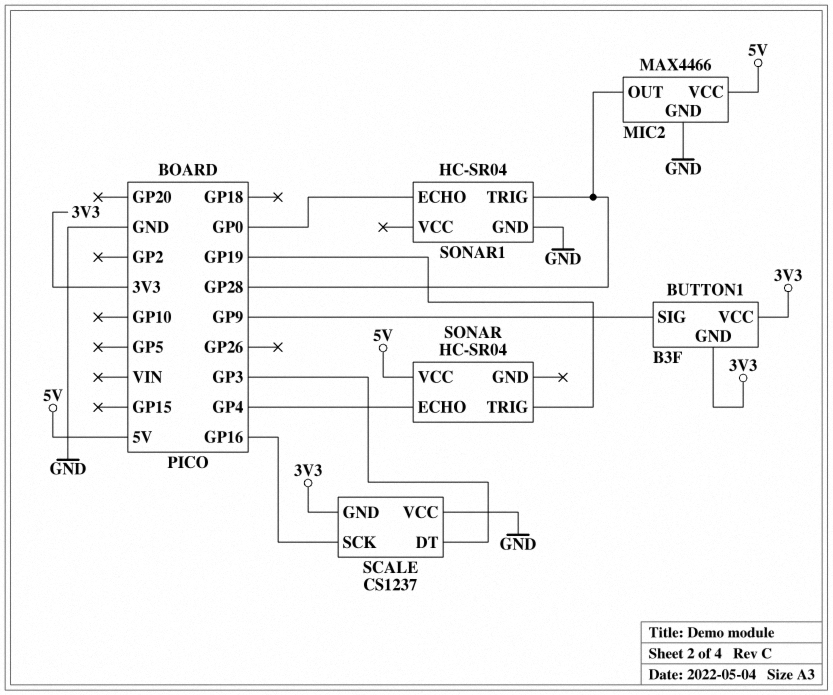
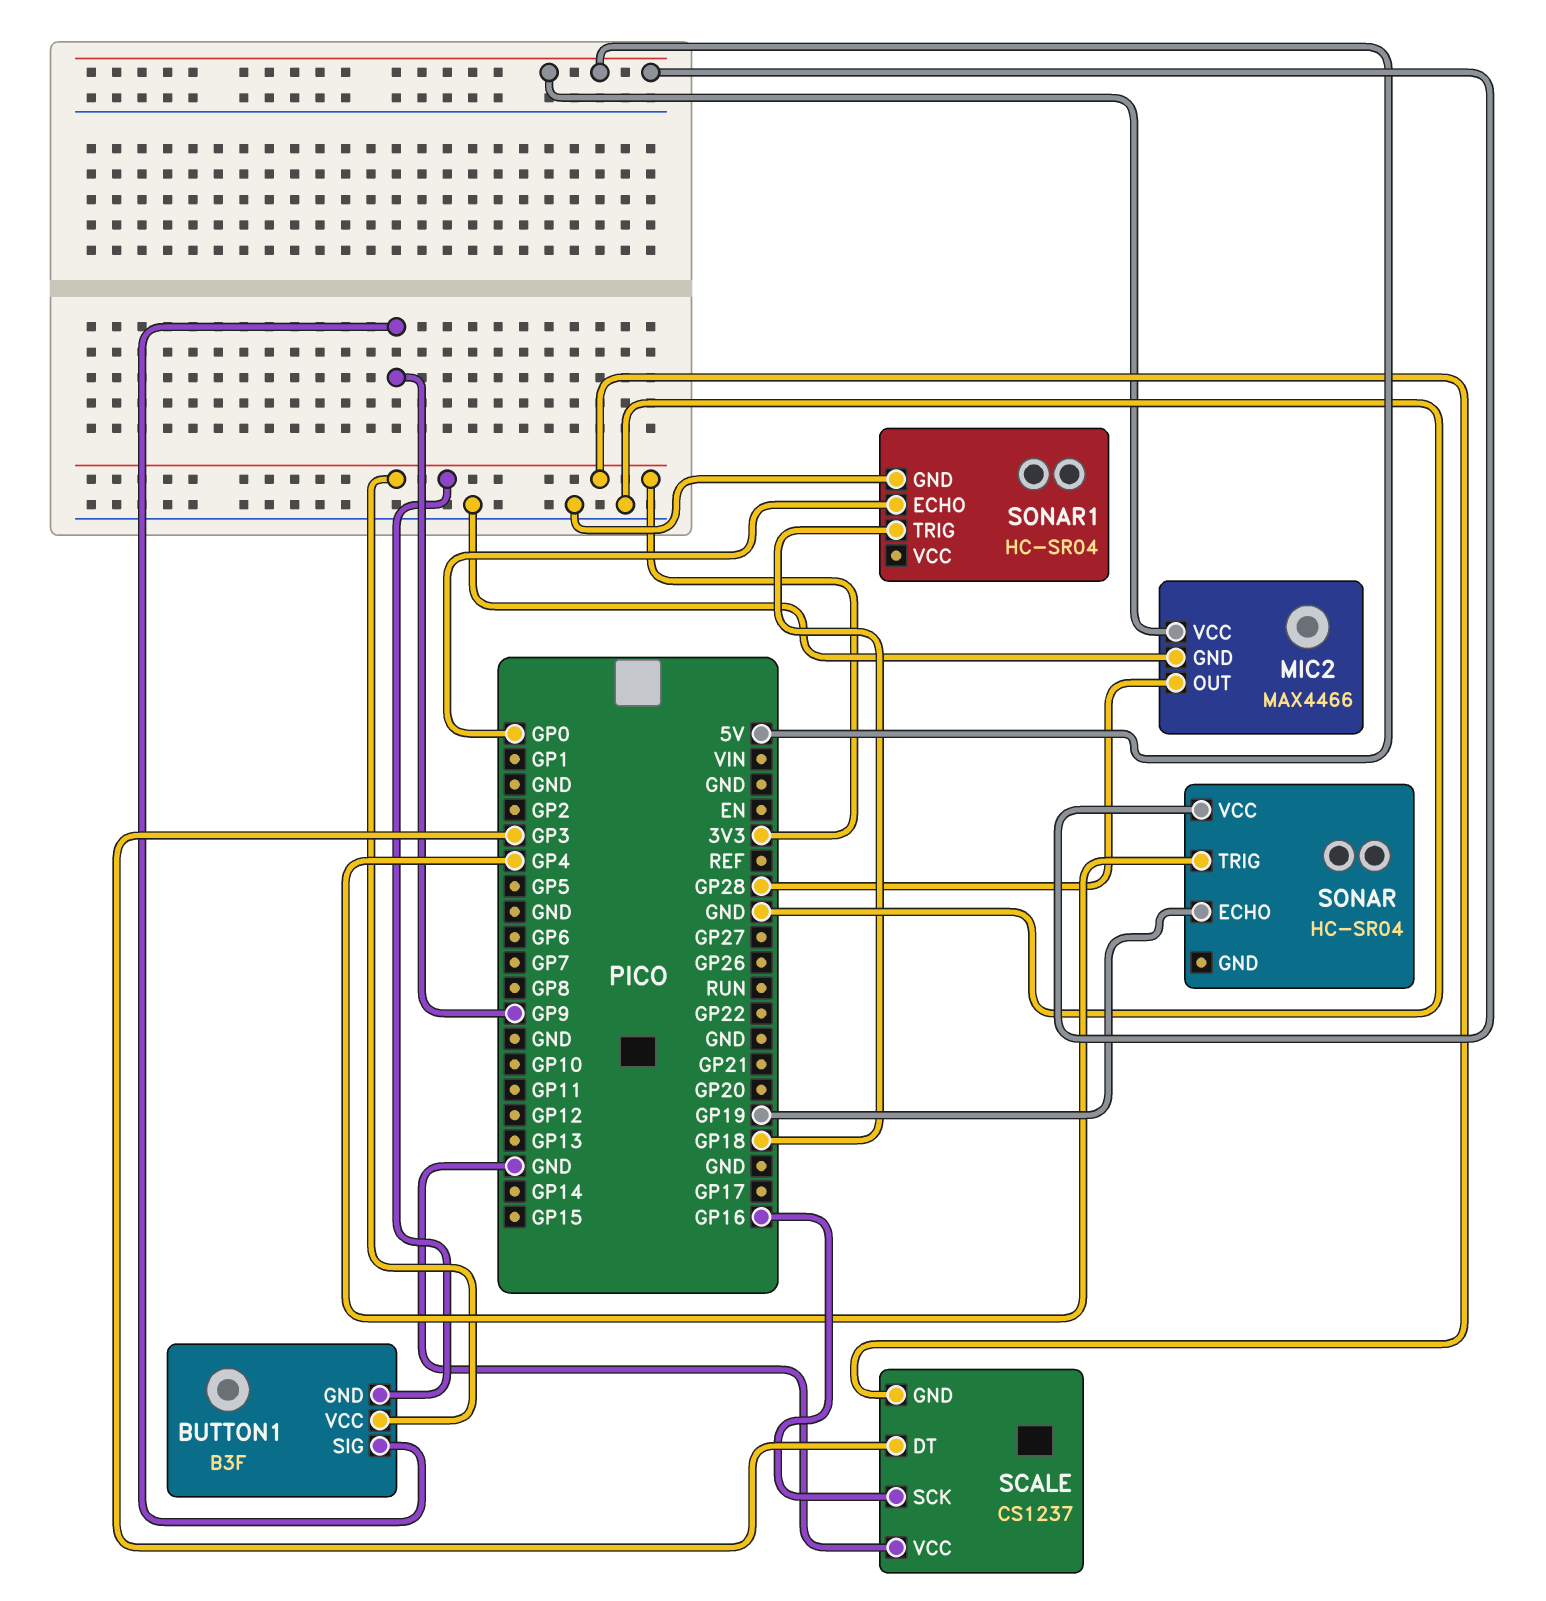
SONAR pin ECHO: GP4 -> GP19
SONAR pin TRIG: GP19 -> GP4
SONAR1 pin TRIG: GP28 -> GP18

